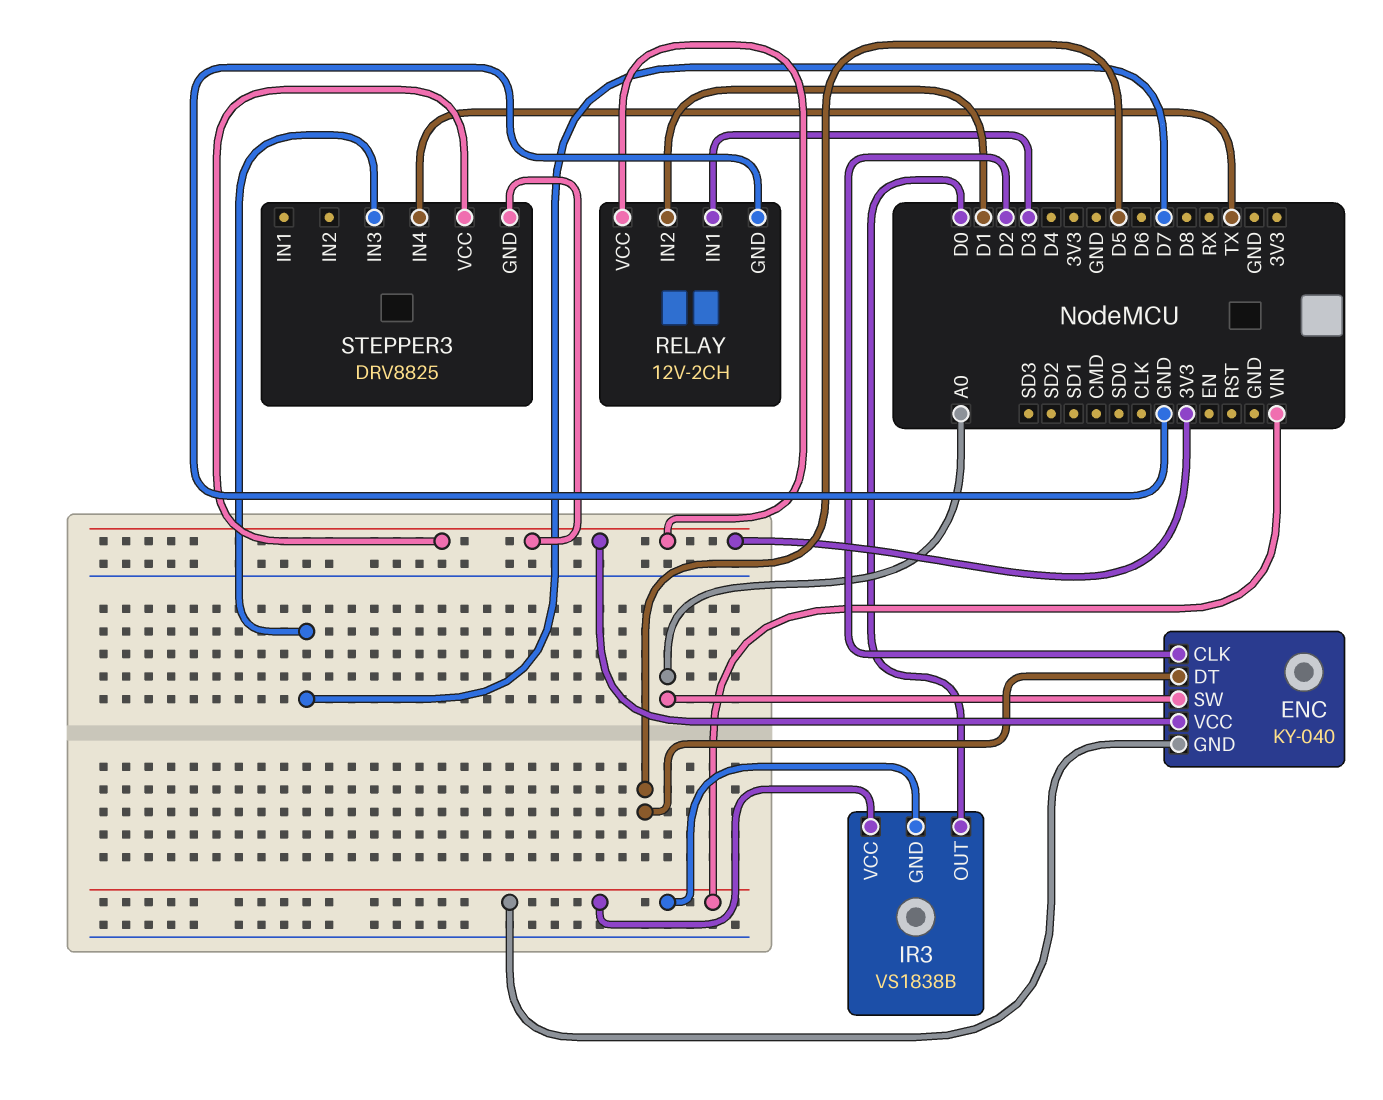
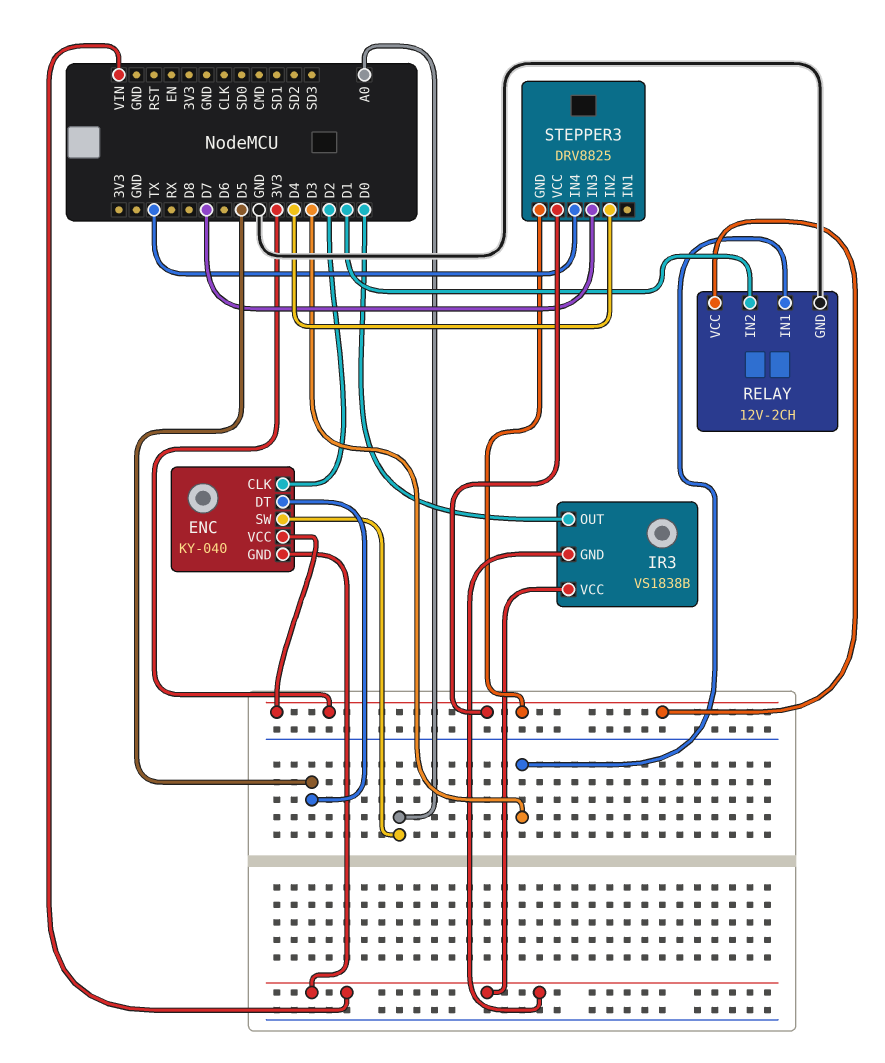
STEPPER3 pin IN2: none -> D4

